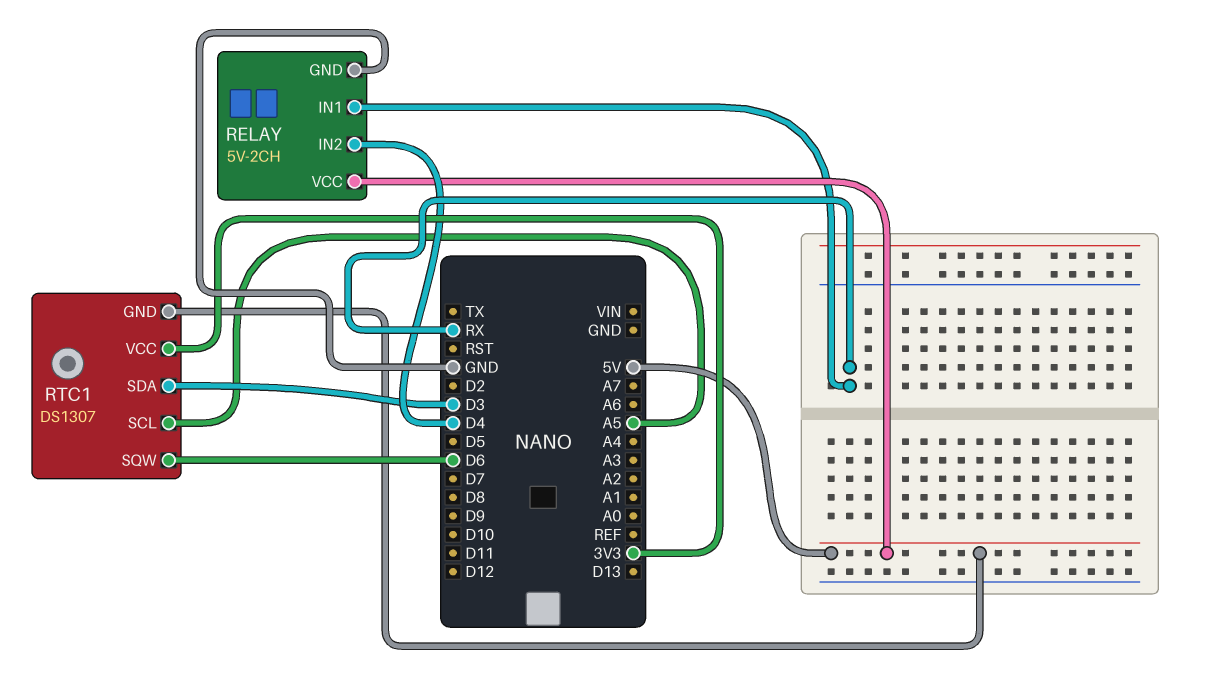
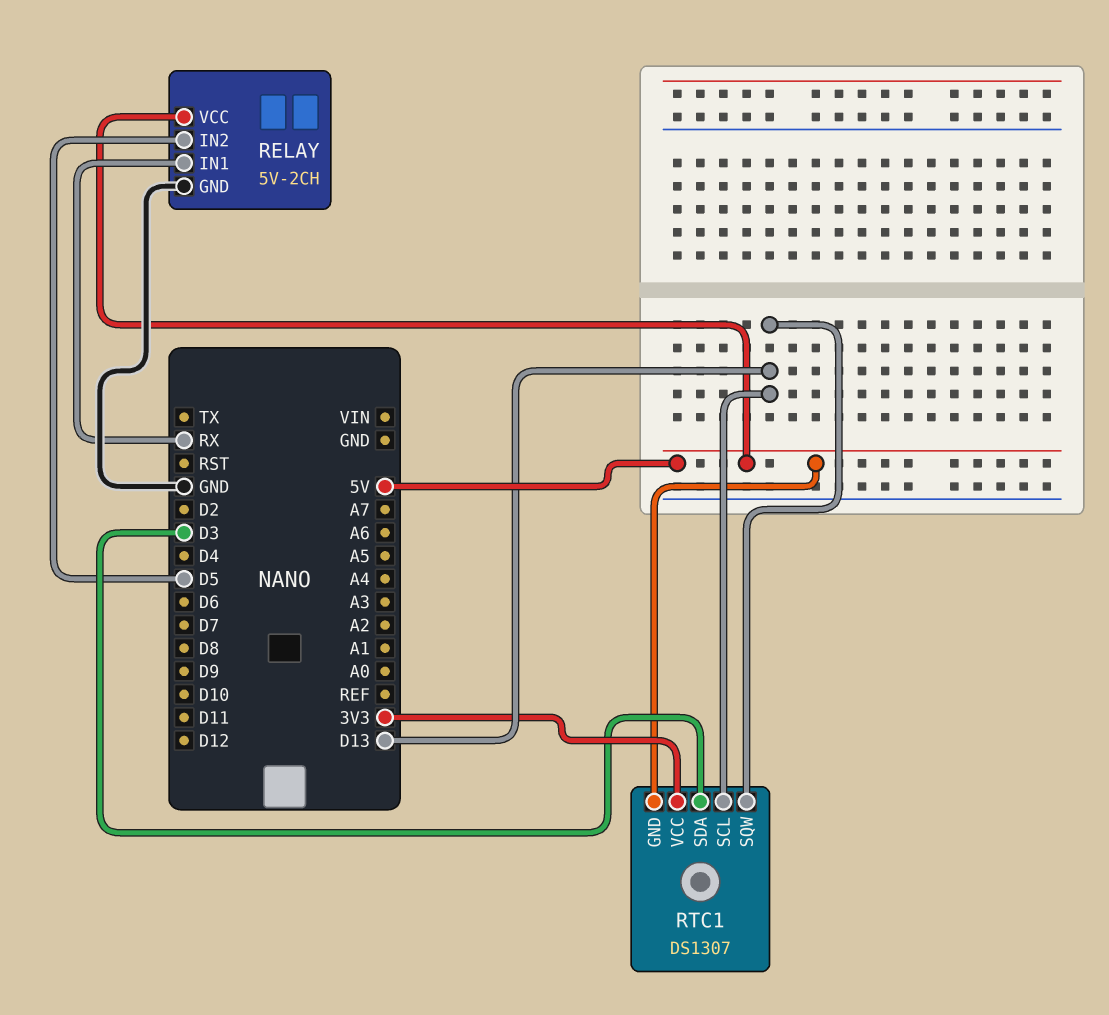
RELAY pin IN2: D4 -> D5
RTC1 pin SCL: A5 -> D13
RTC1 pin SQW: D6 -> D13

